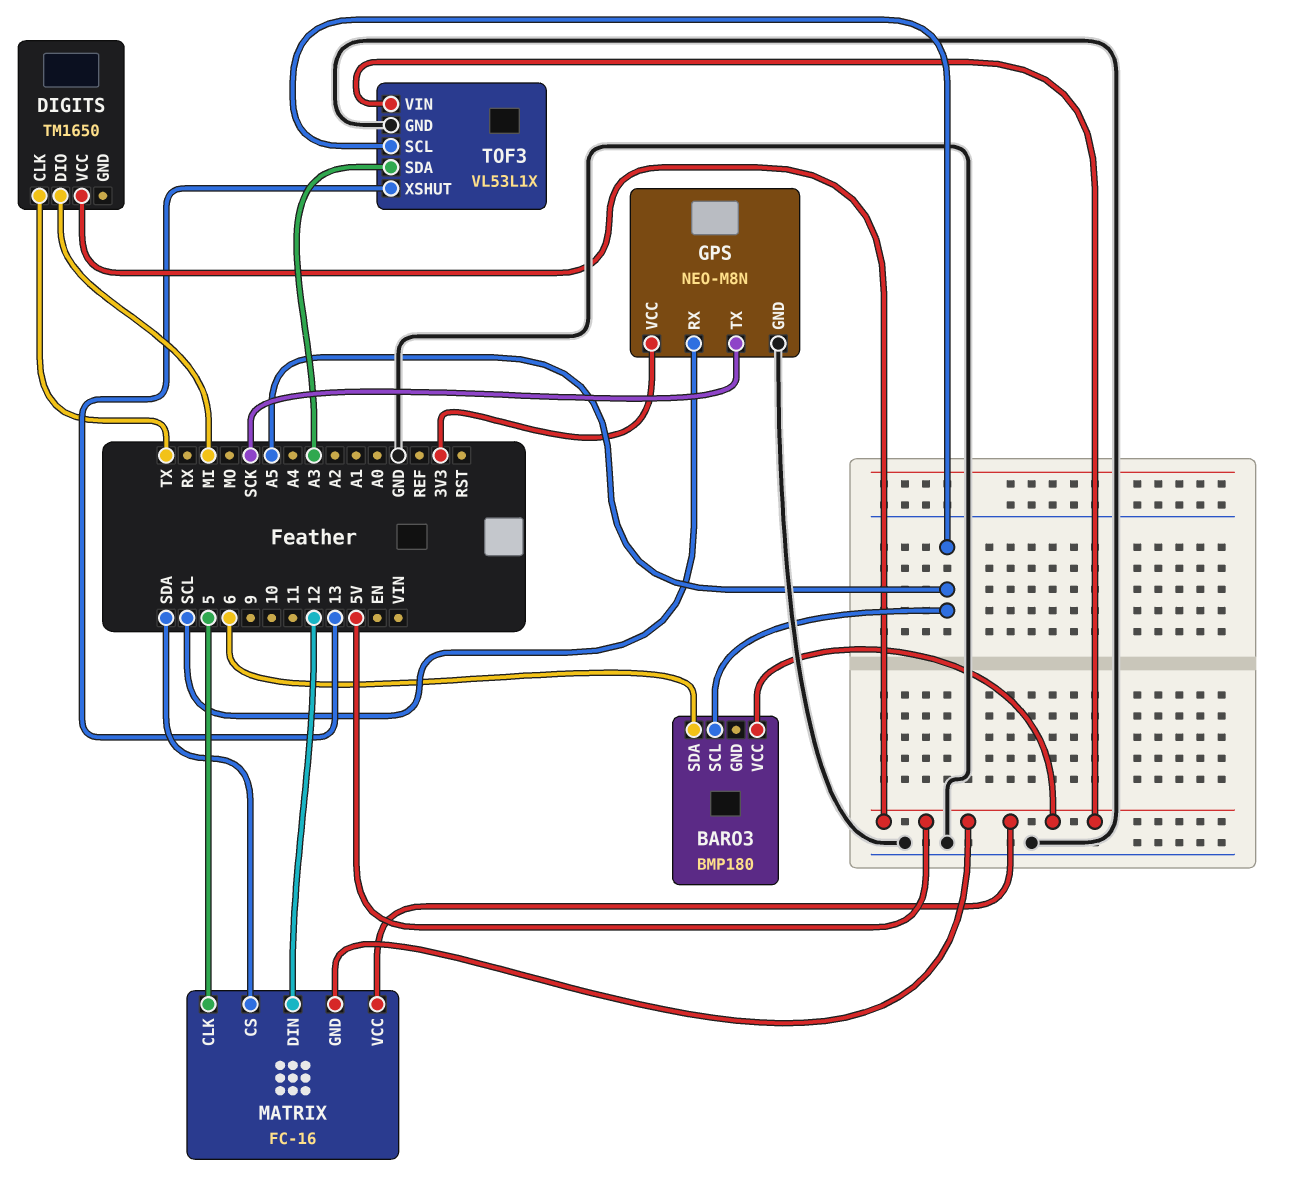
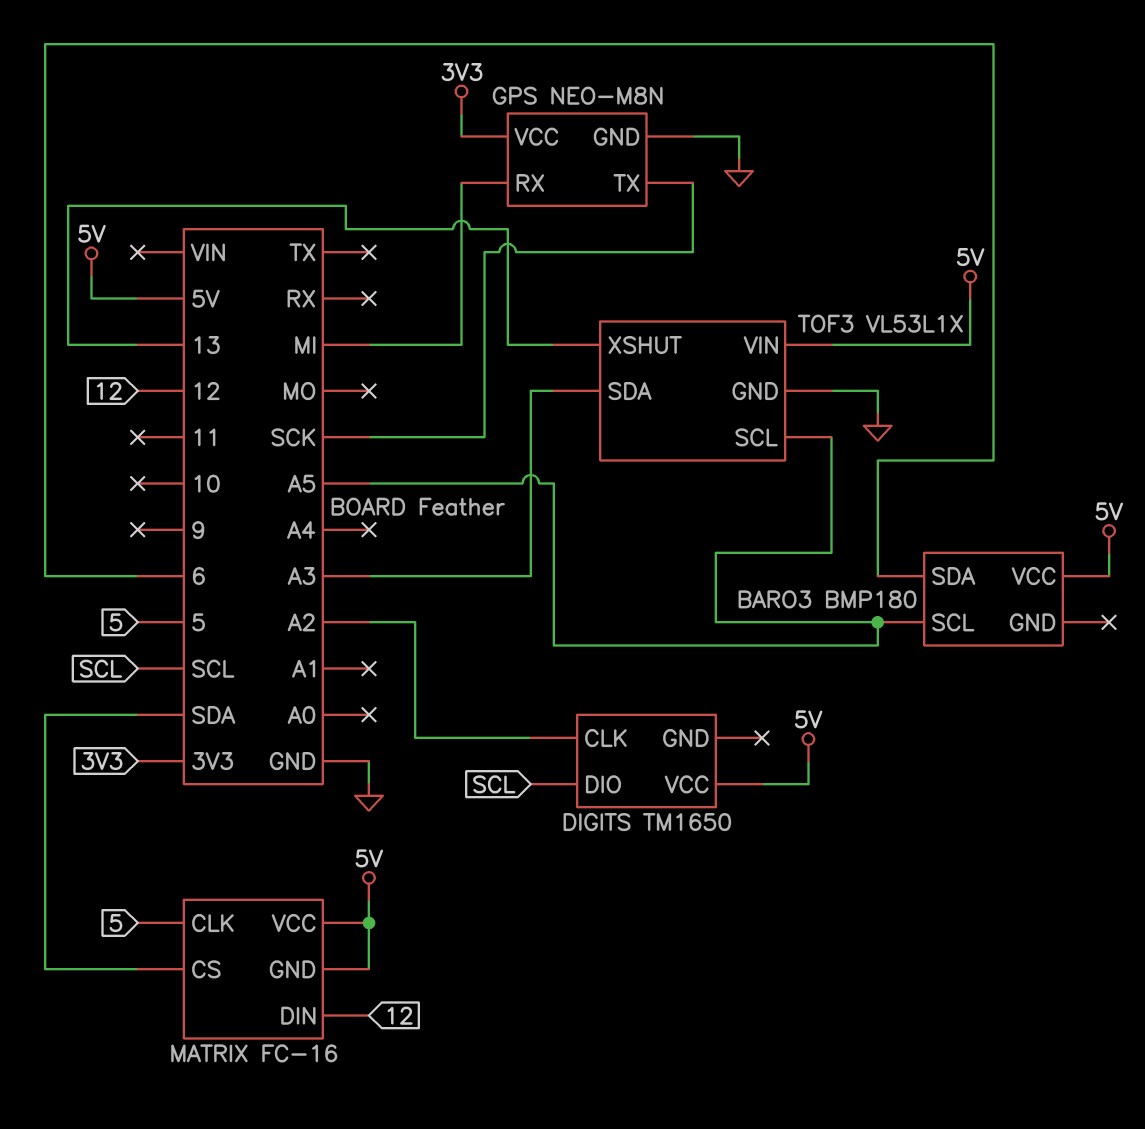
DIGITS pin CLK: TX -> A2
DIGITS pin DIO: MI -> SCL
GPS pin RX: SCL -> MI

